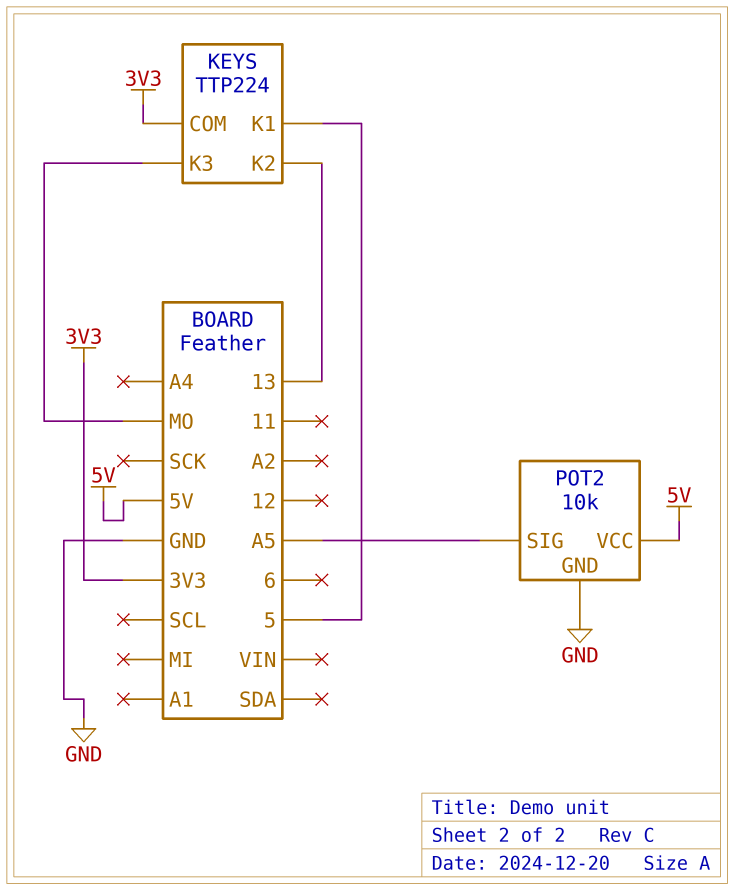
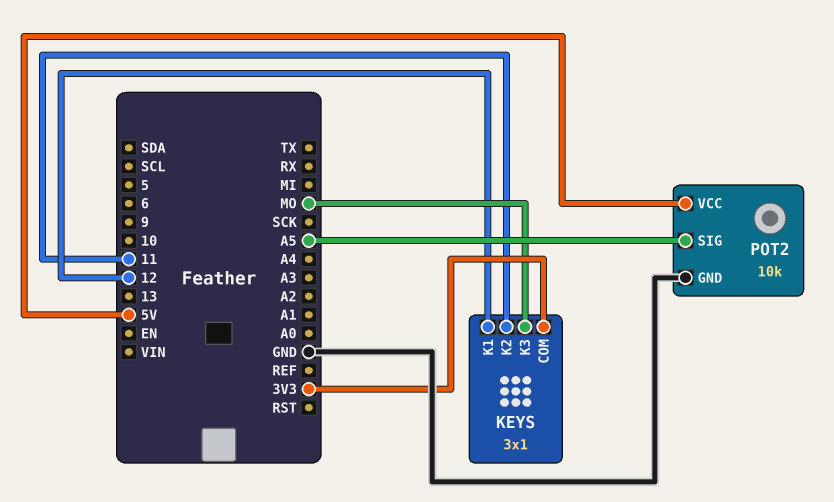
KEYS: TTP224 -> 3x1
KEYS pin K1: 5 -> 12
KEYS pin K2: 13 -> 11

